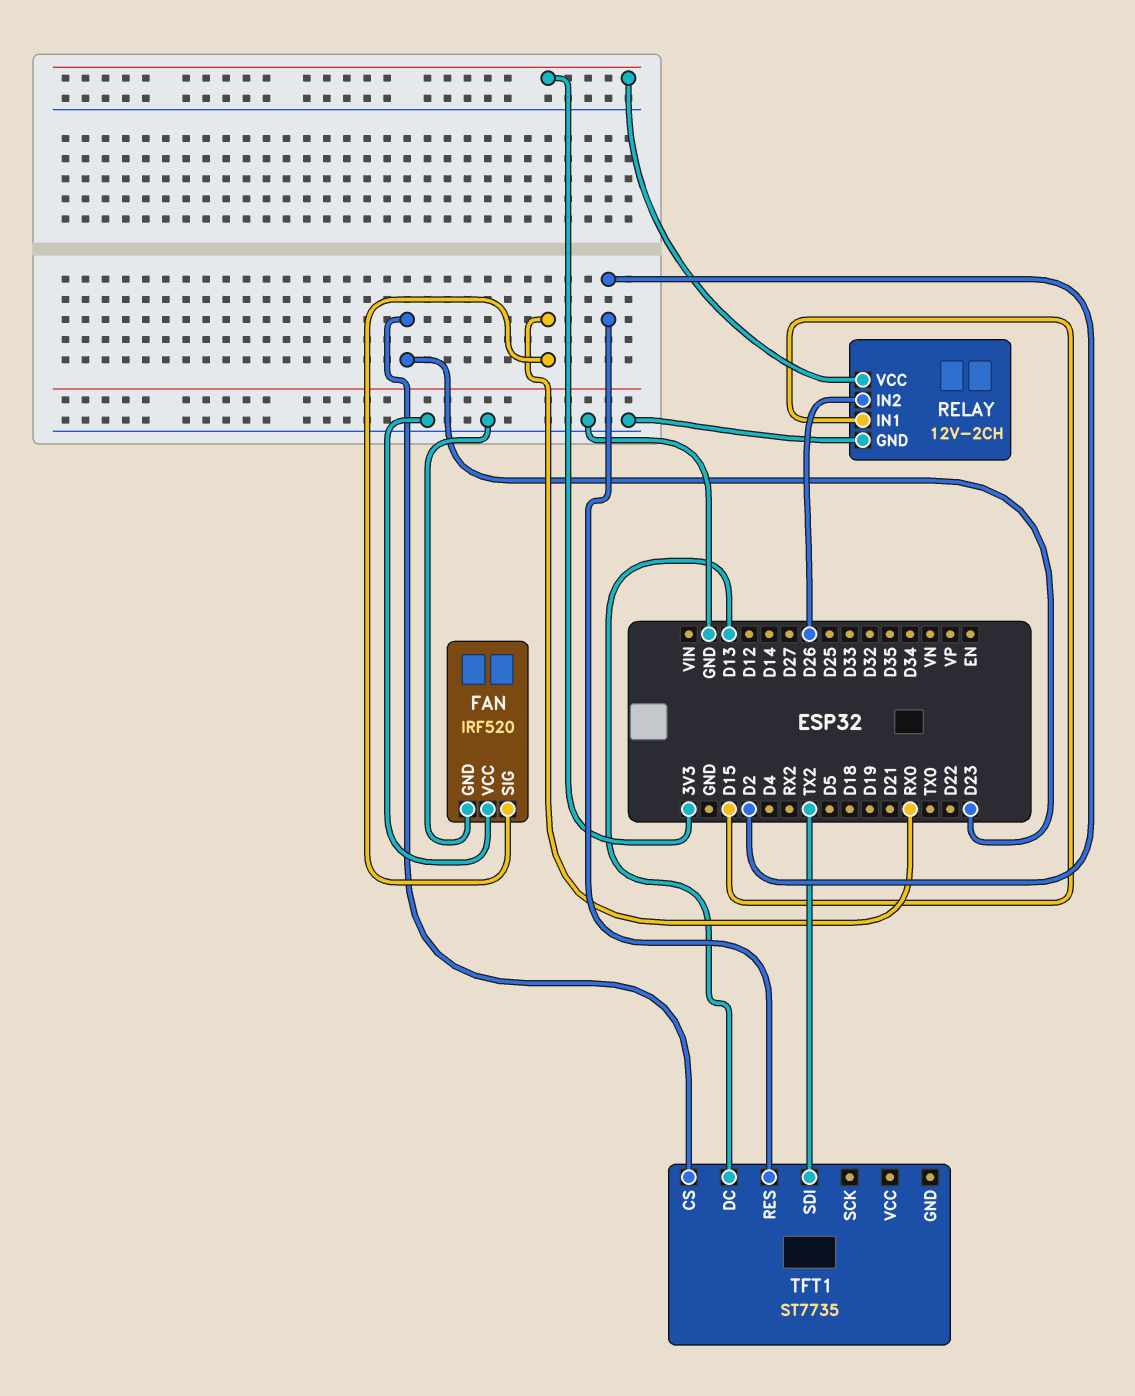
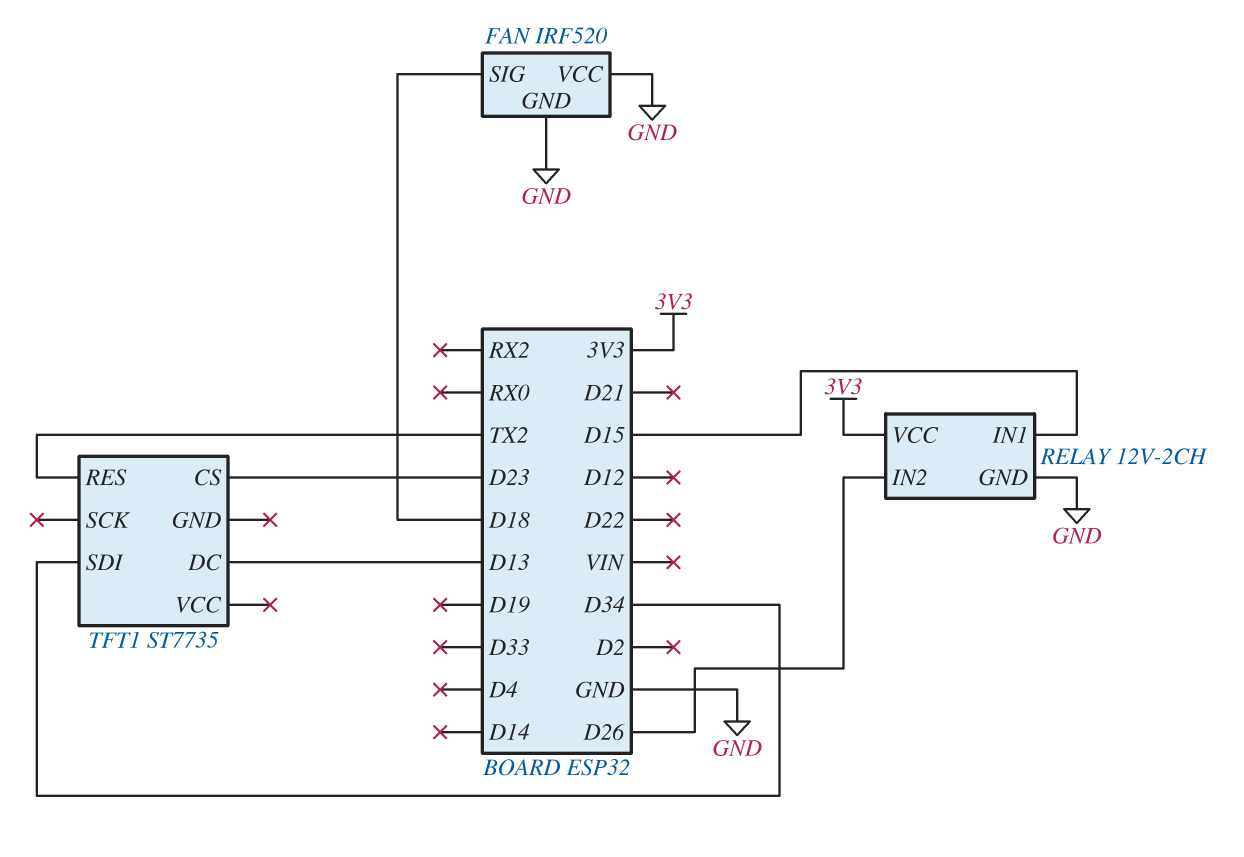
FAN pin SIG: RX0 -> D18
TFT1 pin RES: D2 -> TX2
TFT1 pin SDI: TX2 -> D34

